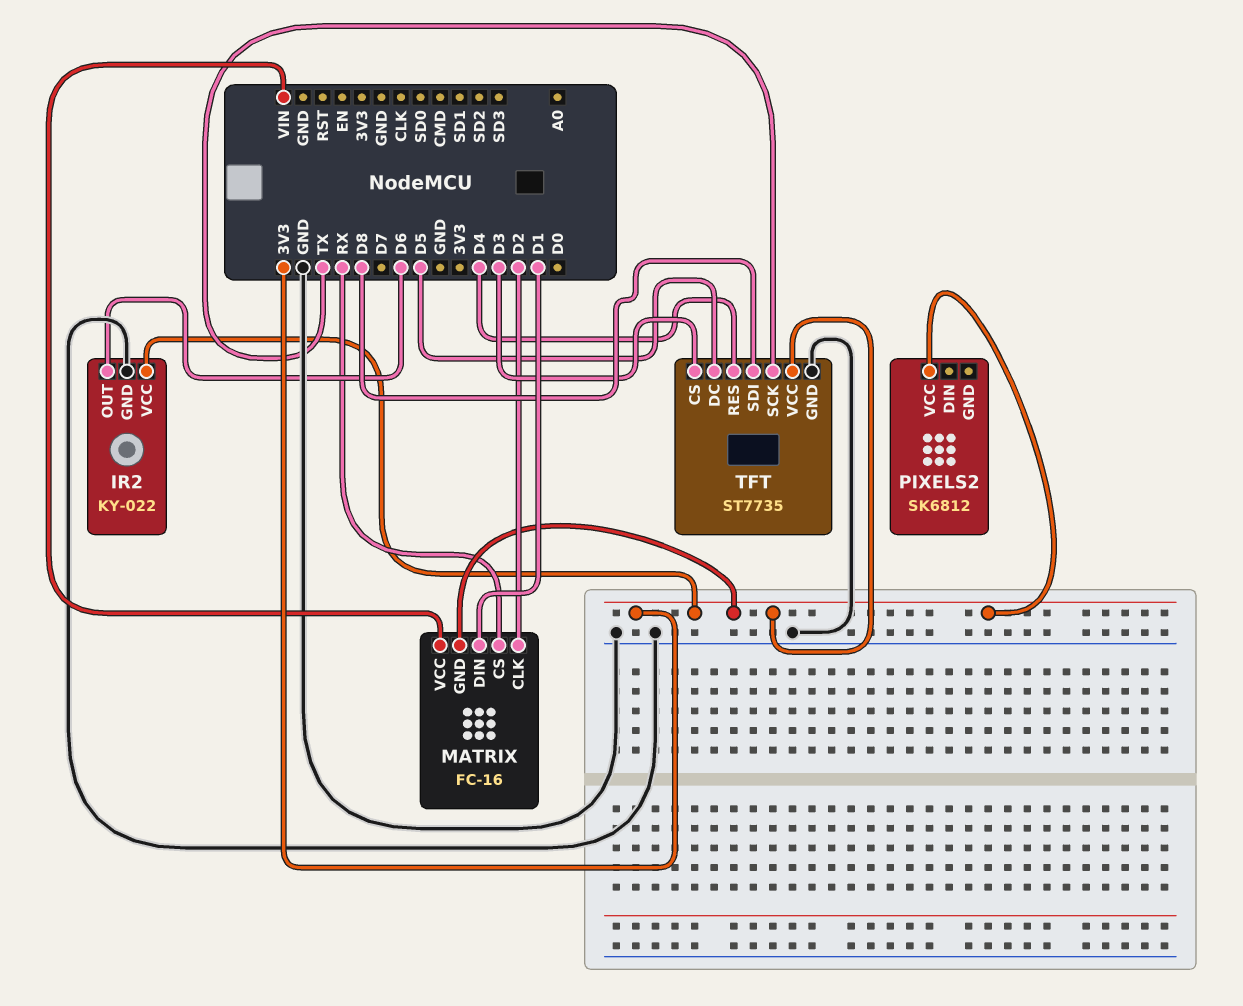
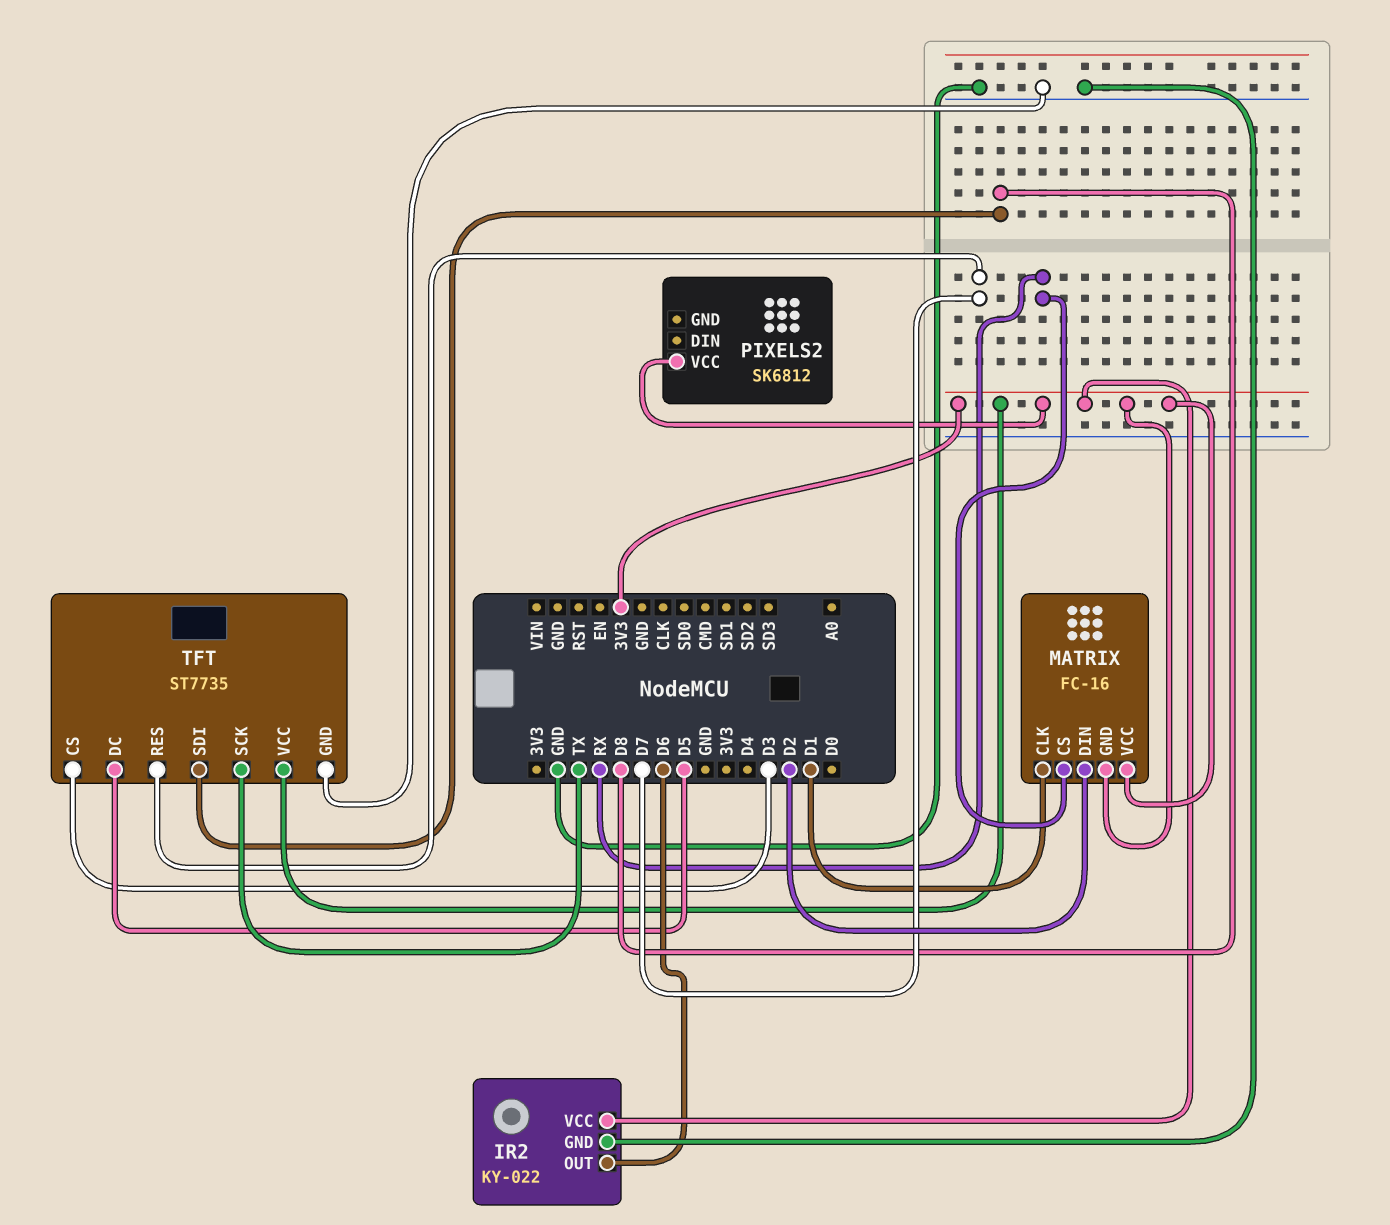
MATRIX pin CLK: D2 -> D1
MATRIX pin DIN: D1 -> D2
MATRIX pin VCC: VIN -> 3V3
TFT pin RES: D4 -> D7

